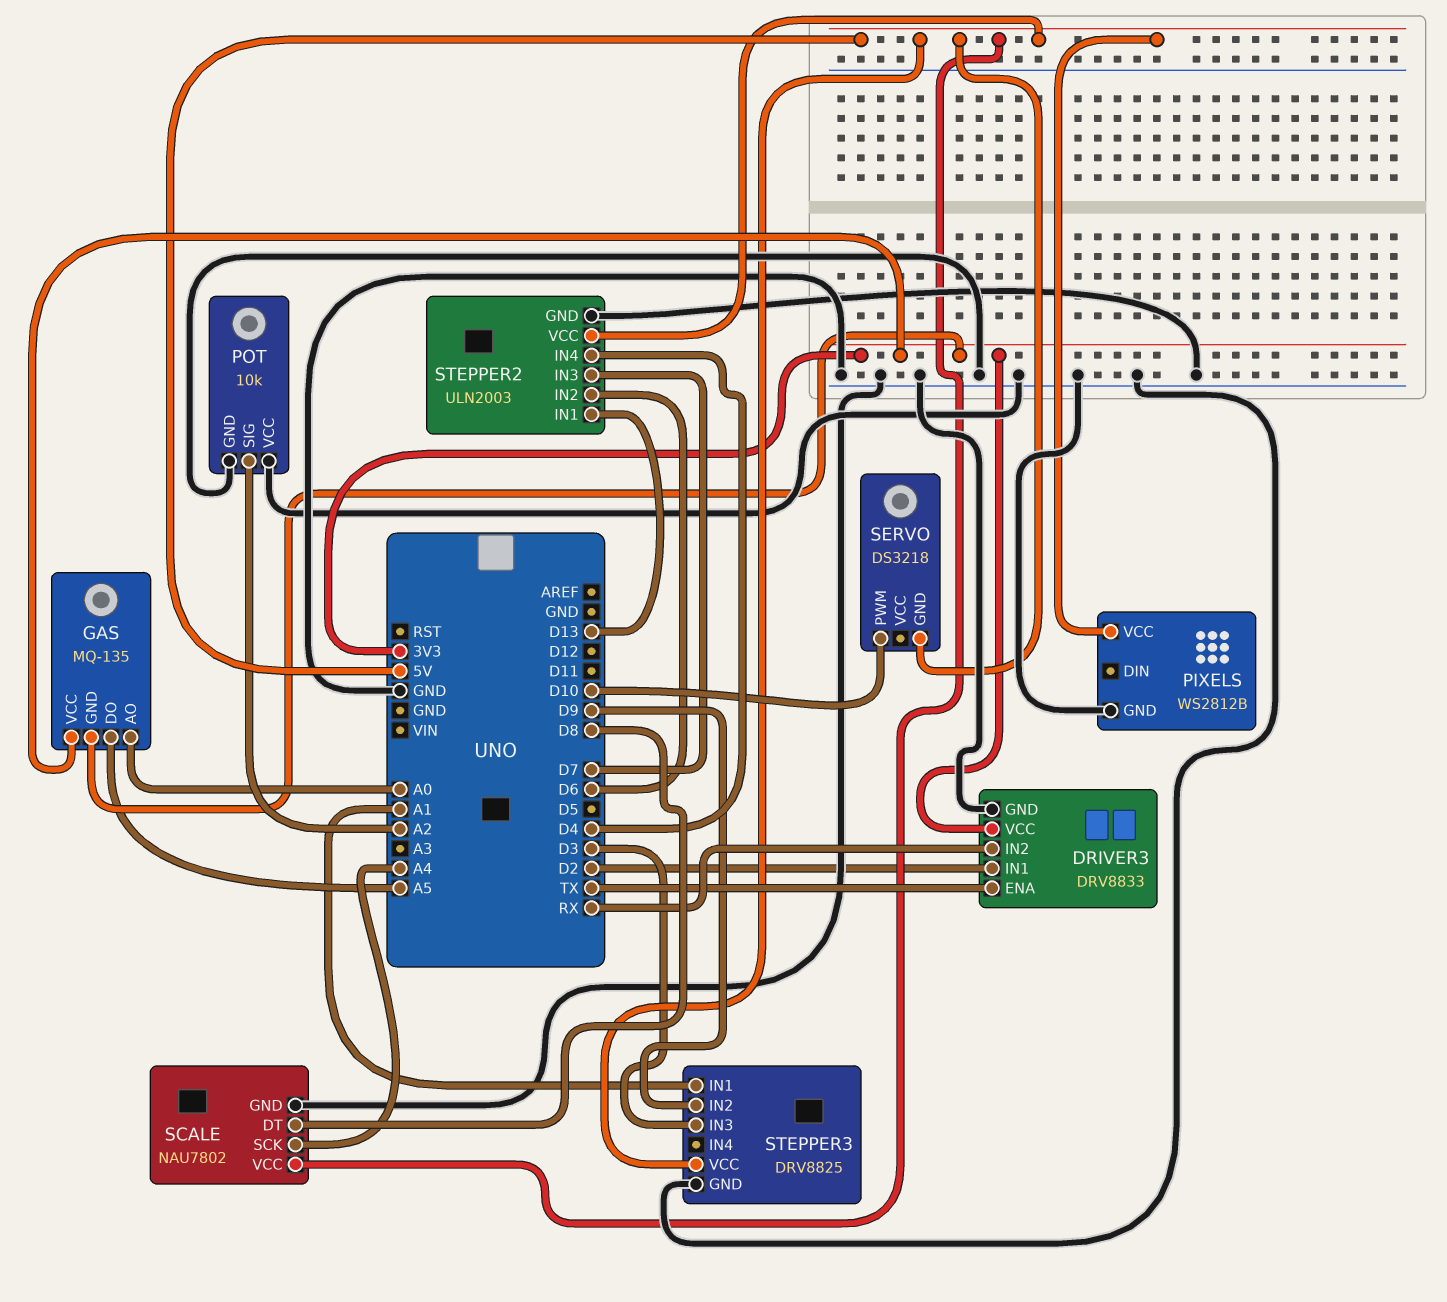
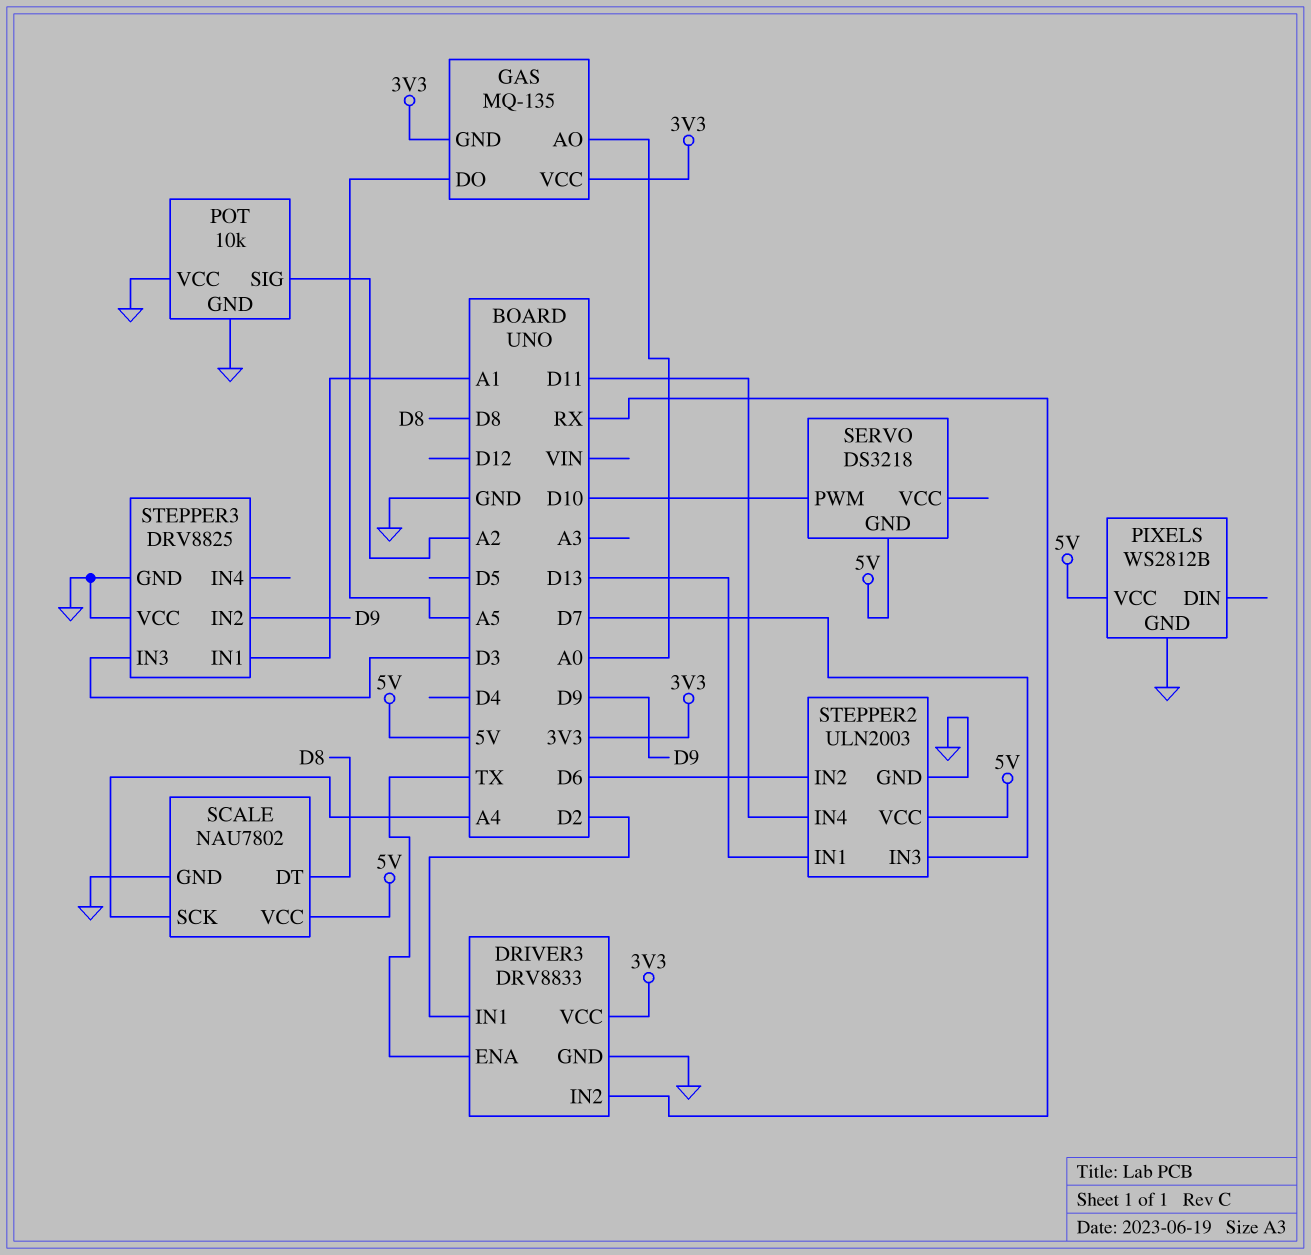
STEPPER2 pin IN4: D4 -> D11
STEPPER3 pin VCC: 5V -> GND

